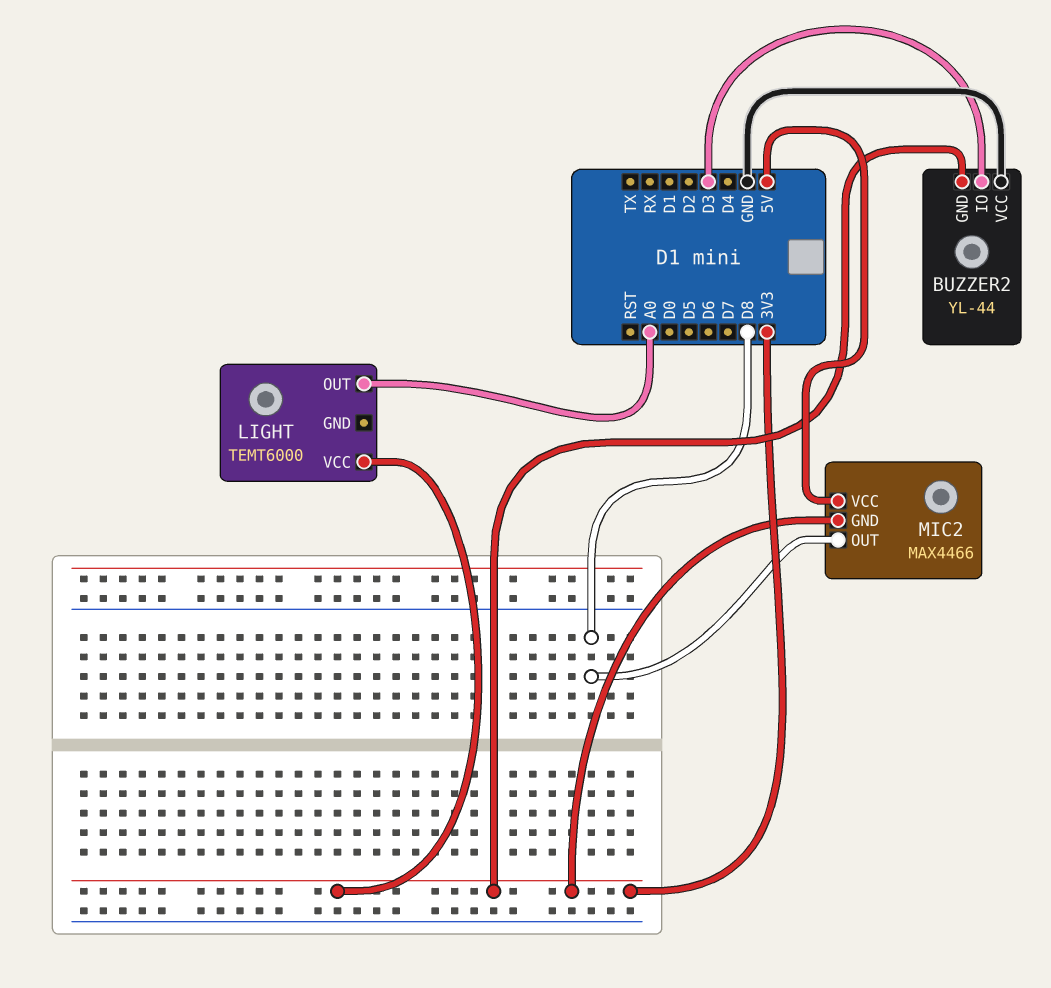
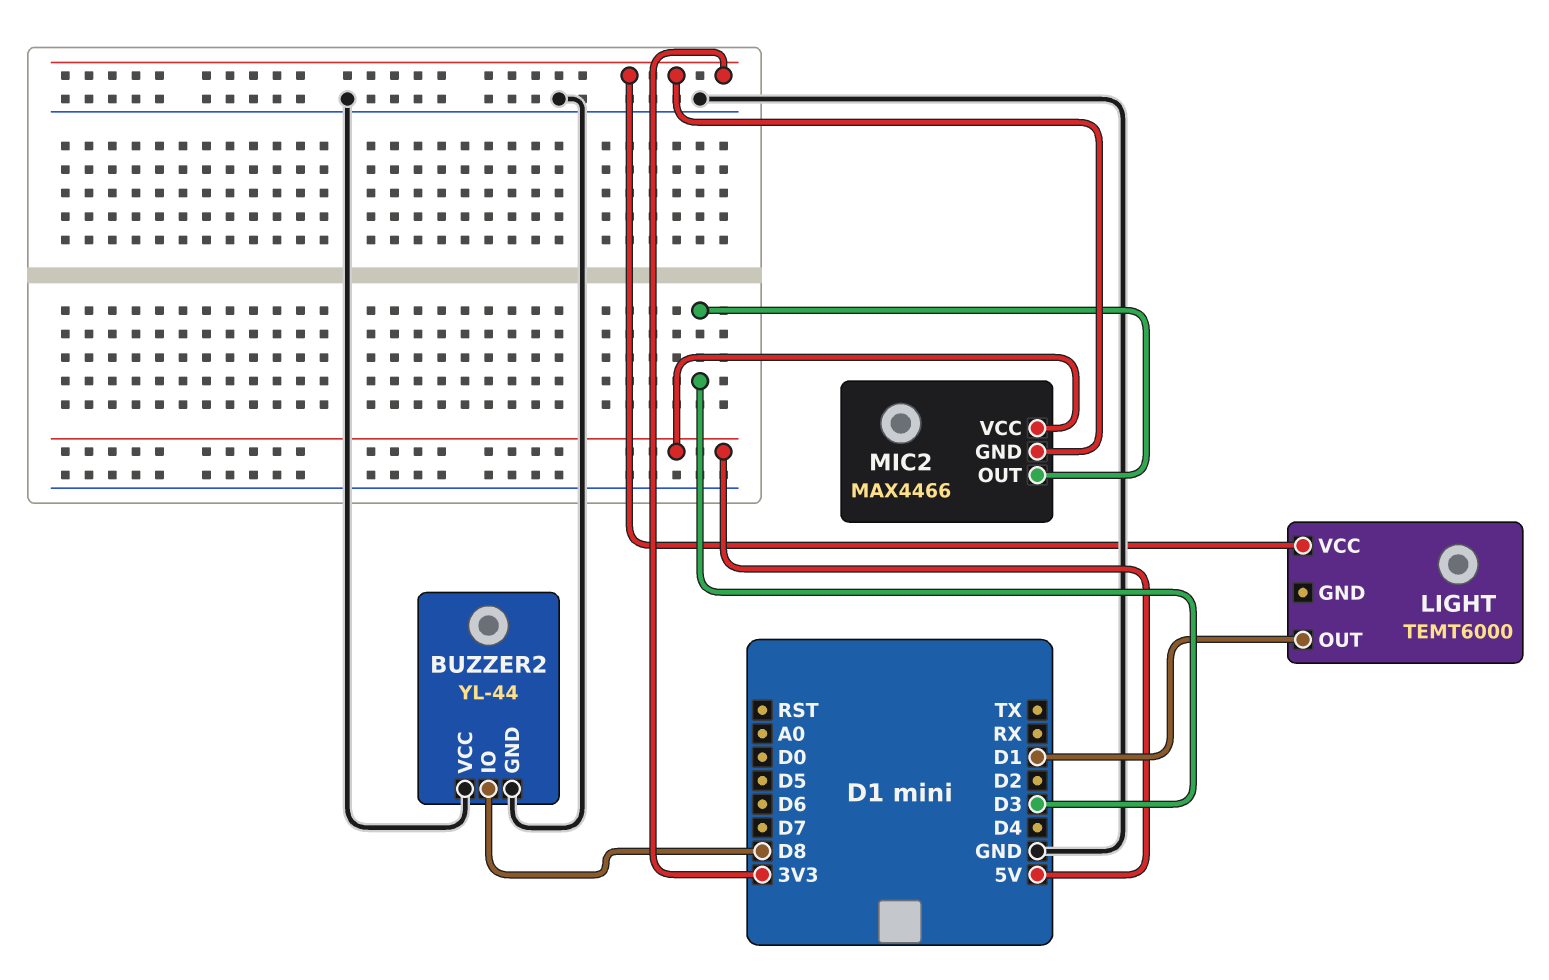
BUZZER2 pin GND: 3V3 -> GND
BUZZER2 pin IO: D3 -> D8
LIGHT pin OUT: A0 -> D1
MIC2 pin OUT: D8 -> D3

